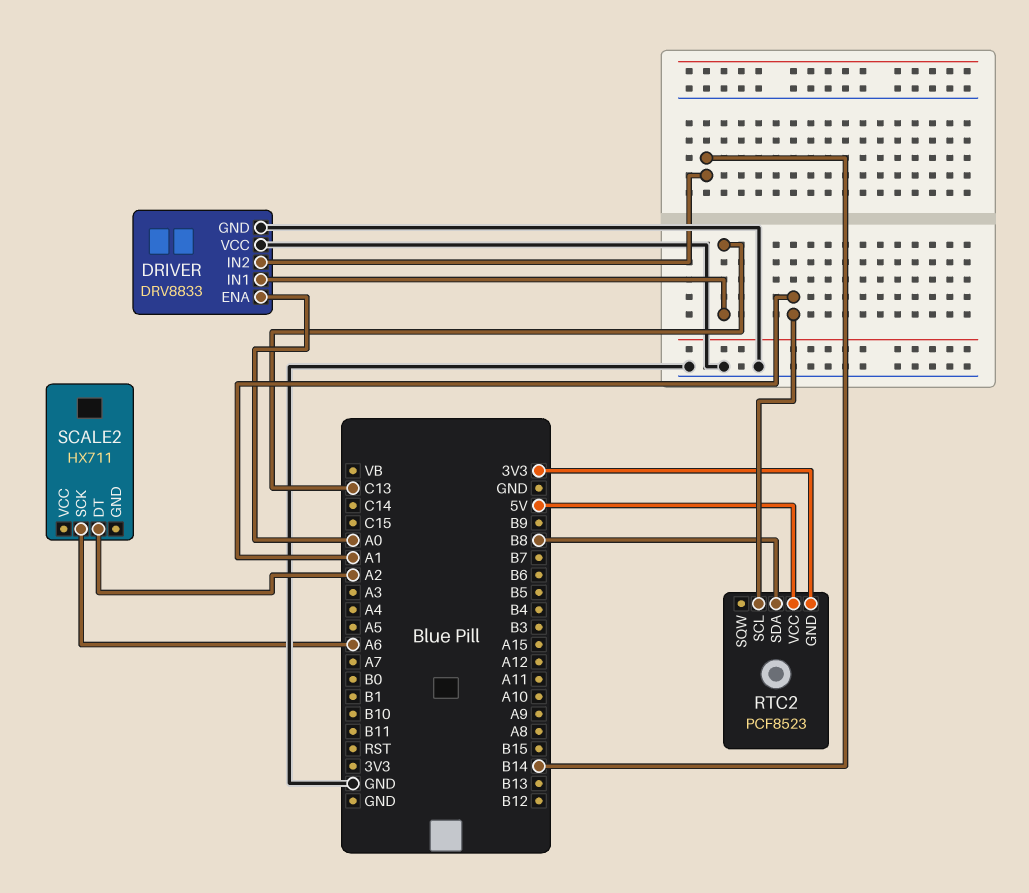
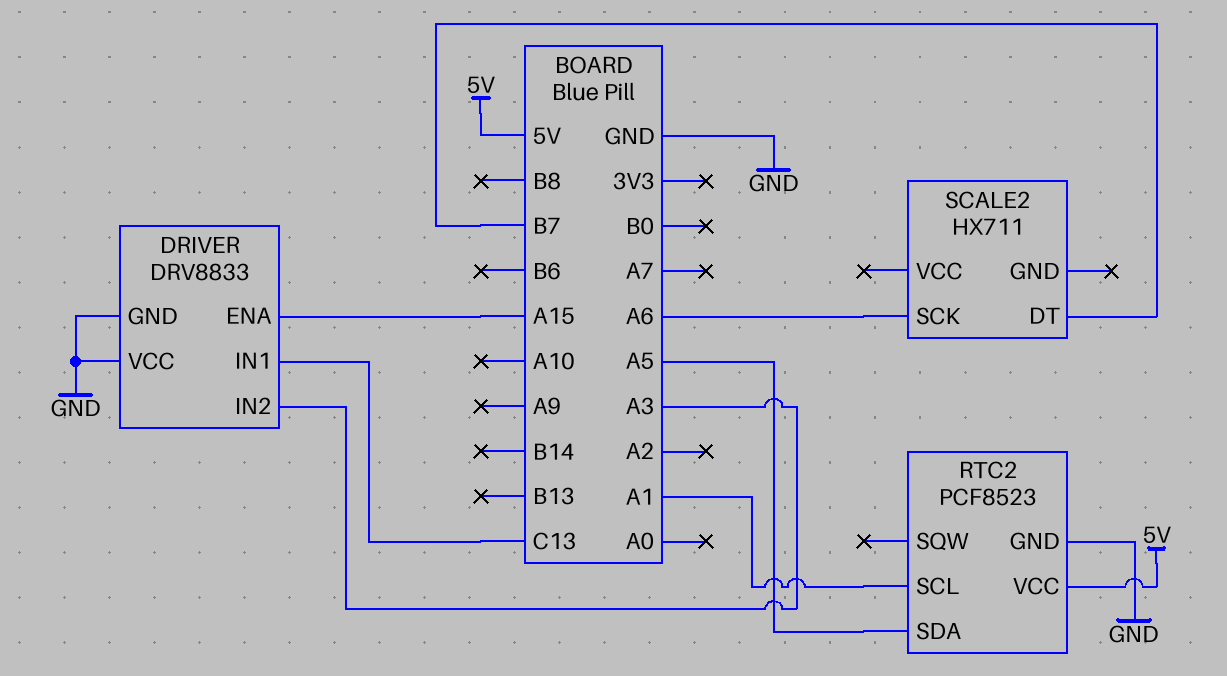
DRIVER pin ENA: A0 -> A15
DRIVER pin IN2: B14 -> A3
RTC2 pin GND: 3V3 -> GND
RTC2 pin SDA: B8 -> A5
SCALE2 pin DT: A2 -> B7

